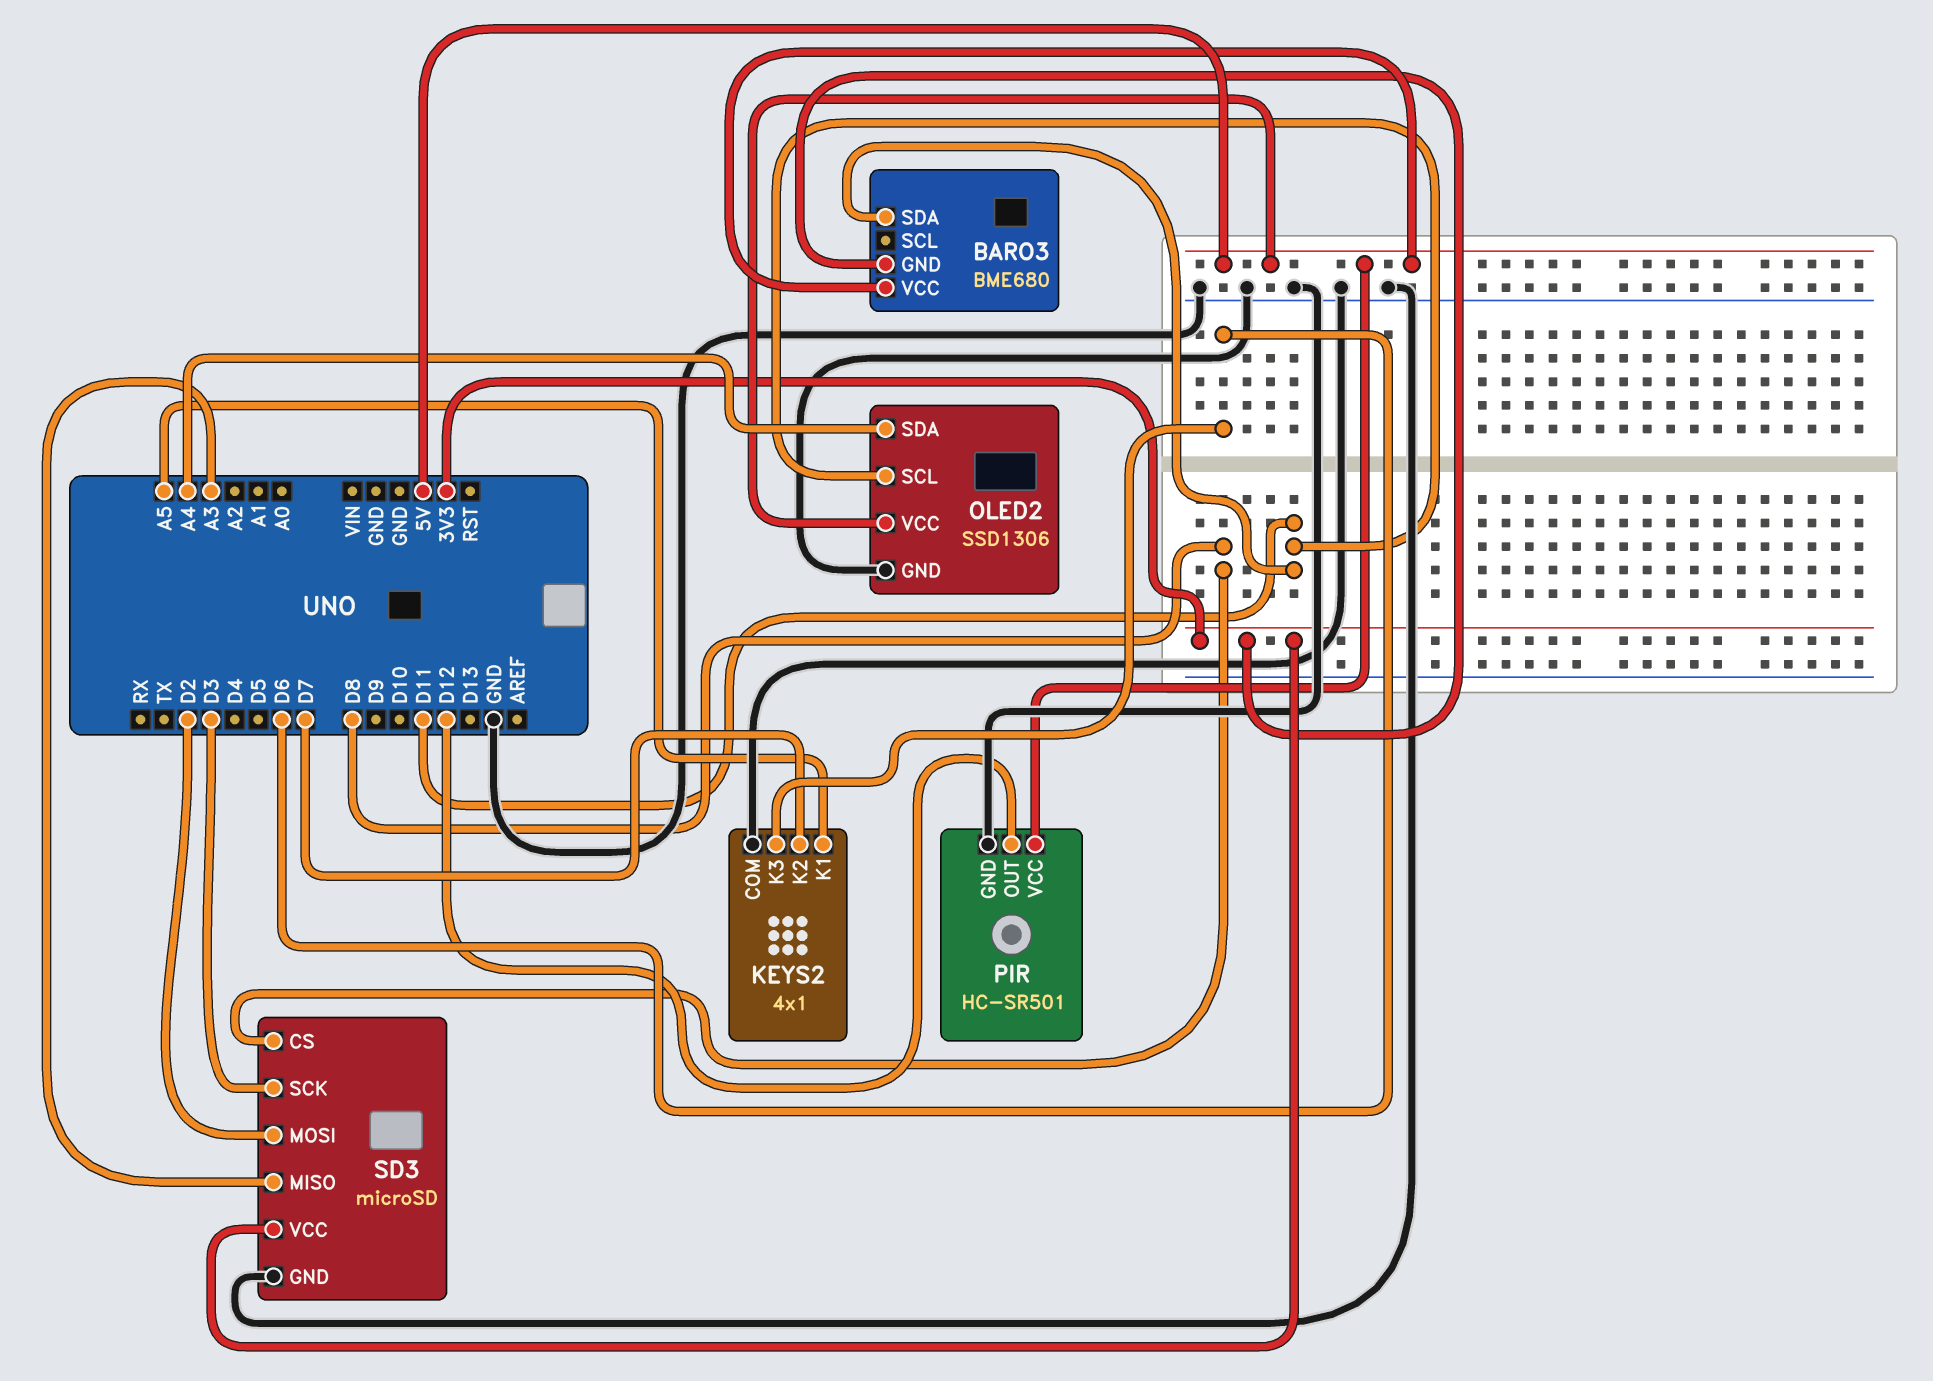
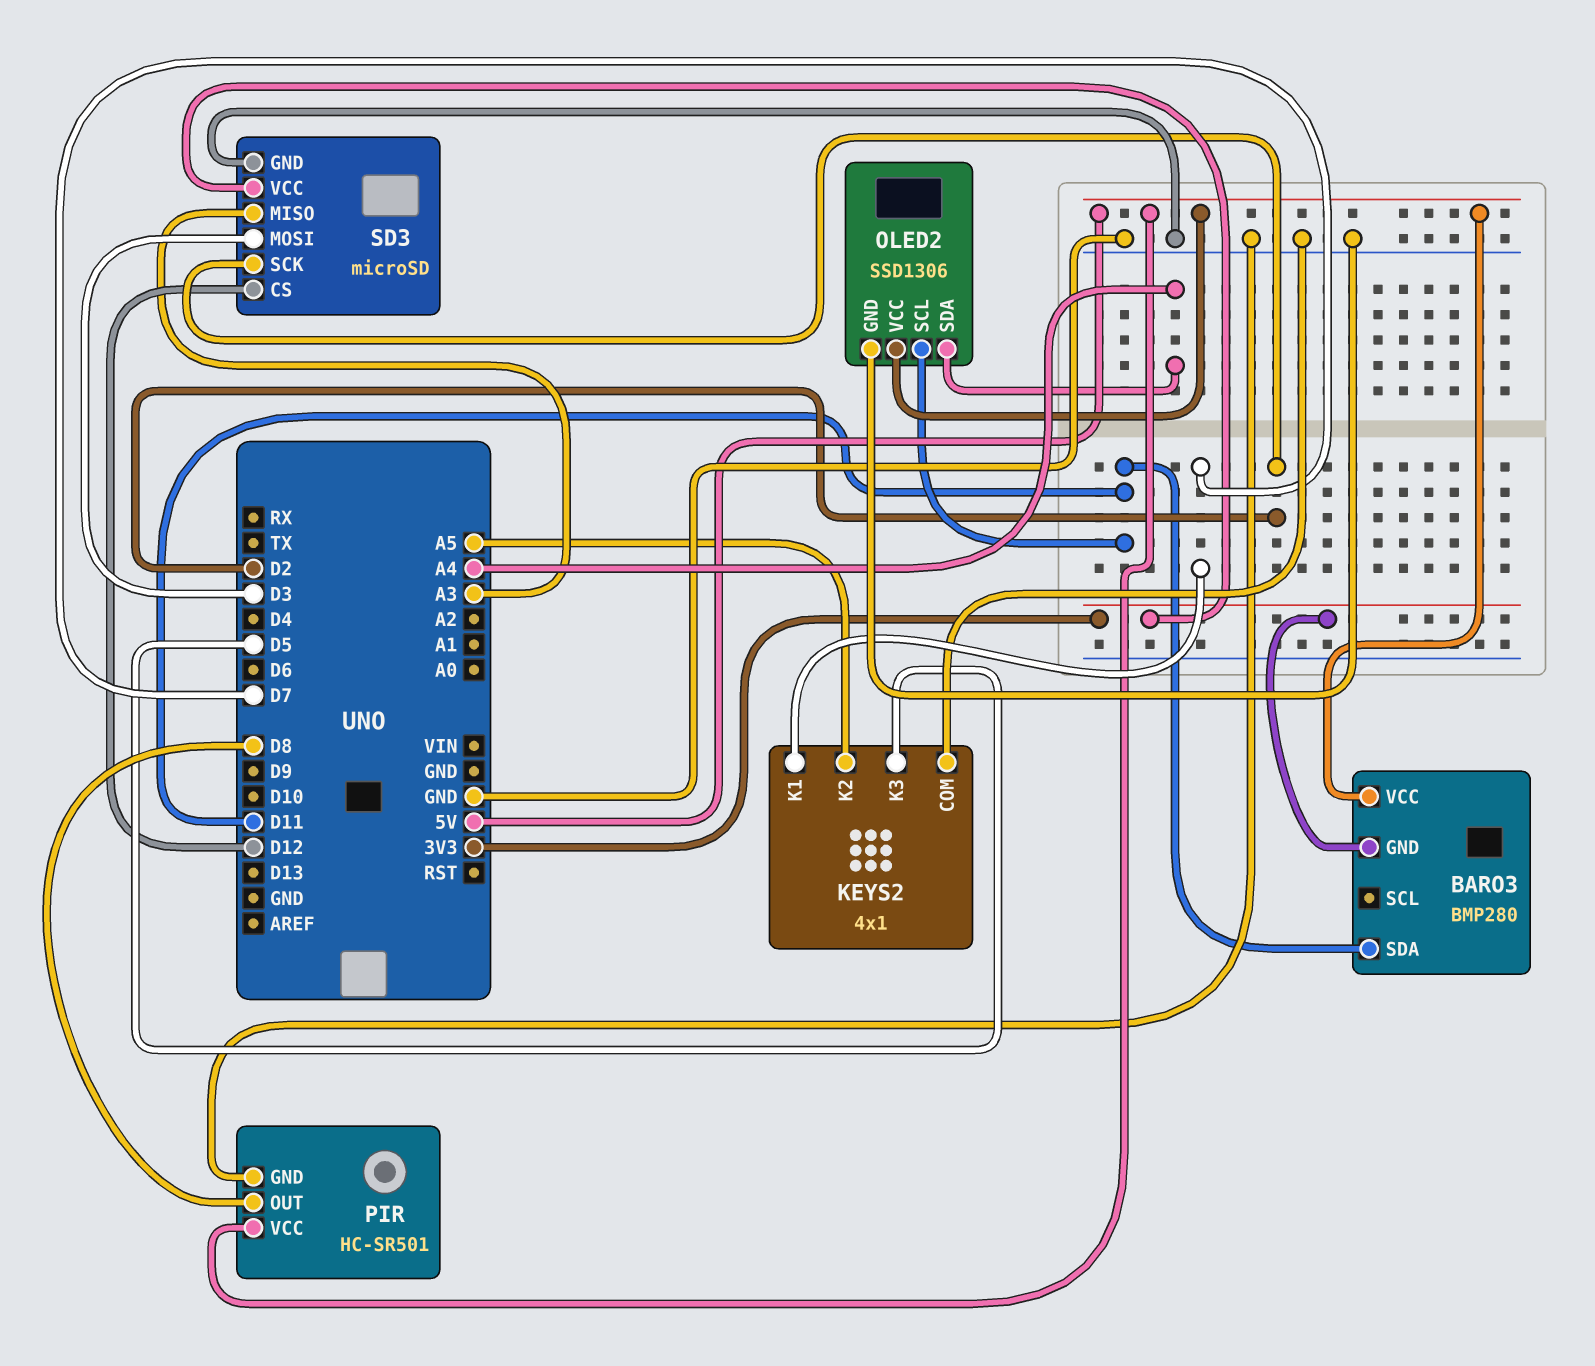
BARO3: BME680 -> BMP280
KEYS2 pin K1: A5 -> D7
KEYS2 pin K2: D7 -> A5
KEYS2 pin K3: D6 -> D5
PIR pin OUT: D12 -> D8
SD3 pin CS: D8 -> D12
SD3 pin MOSI: D2 -> D3
SD3 pin SCK: D3 -> D2

